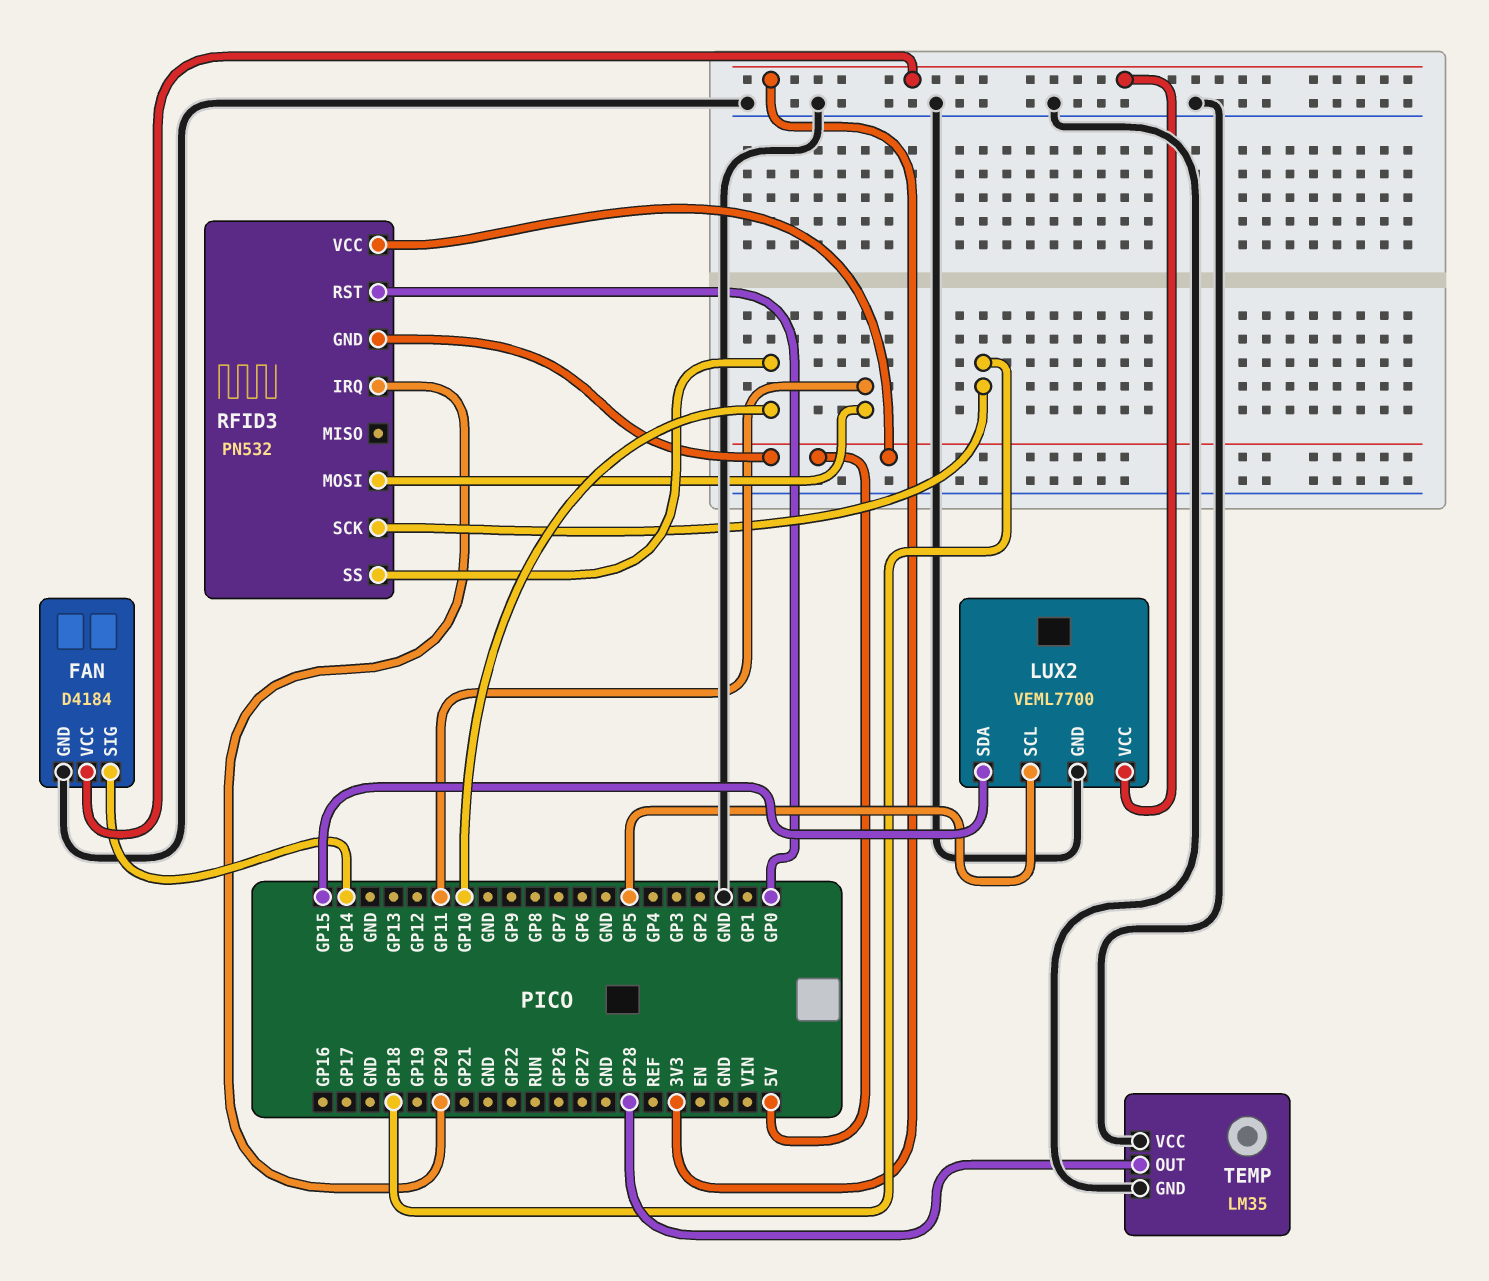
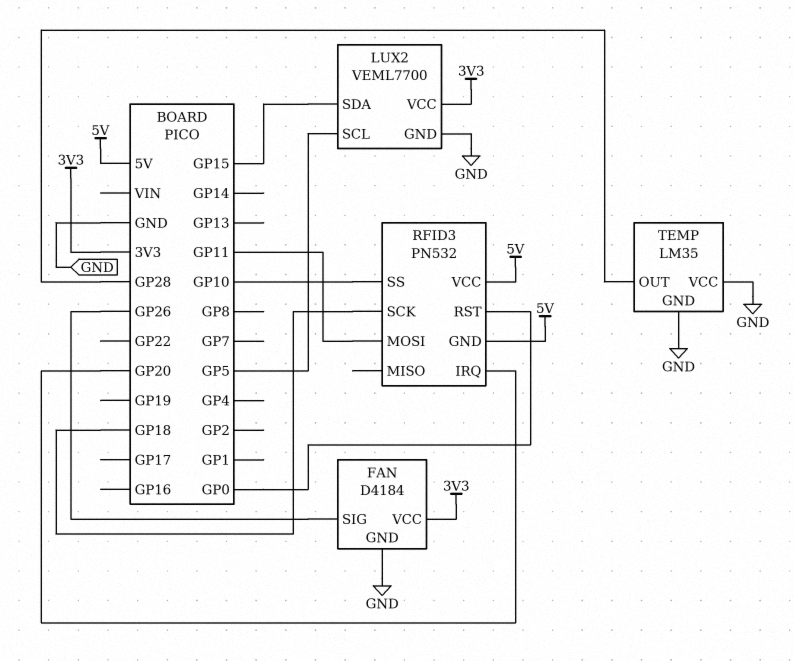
FAN pin SIG: GP14 -> GP26

